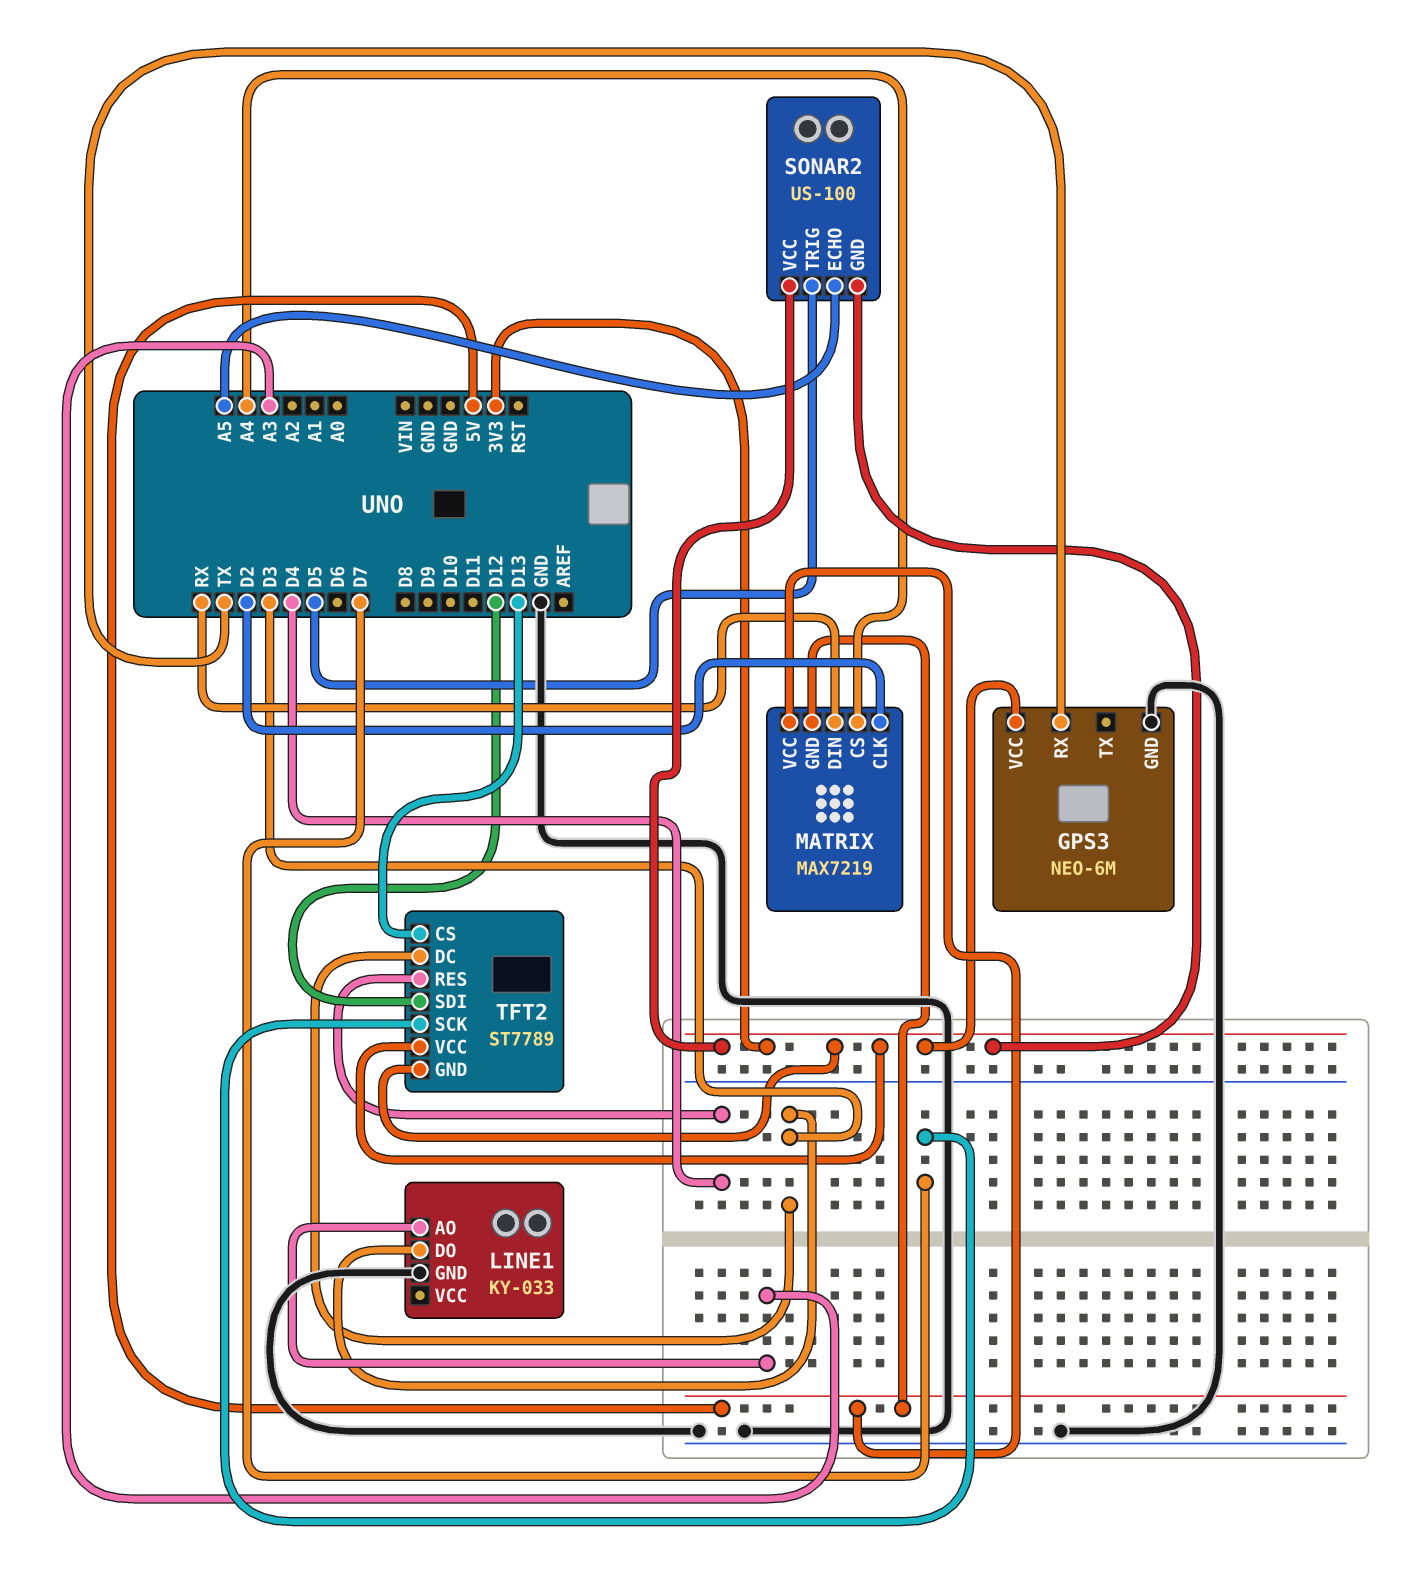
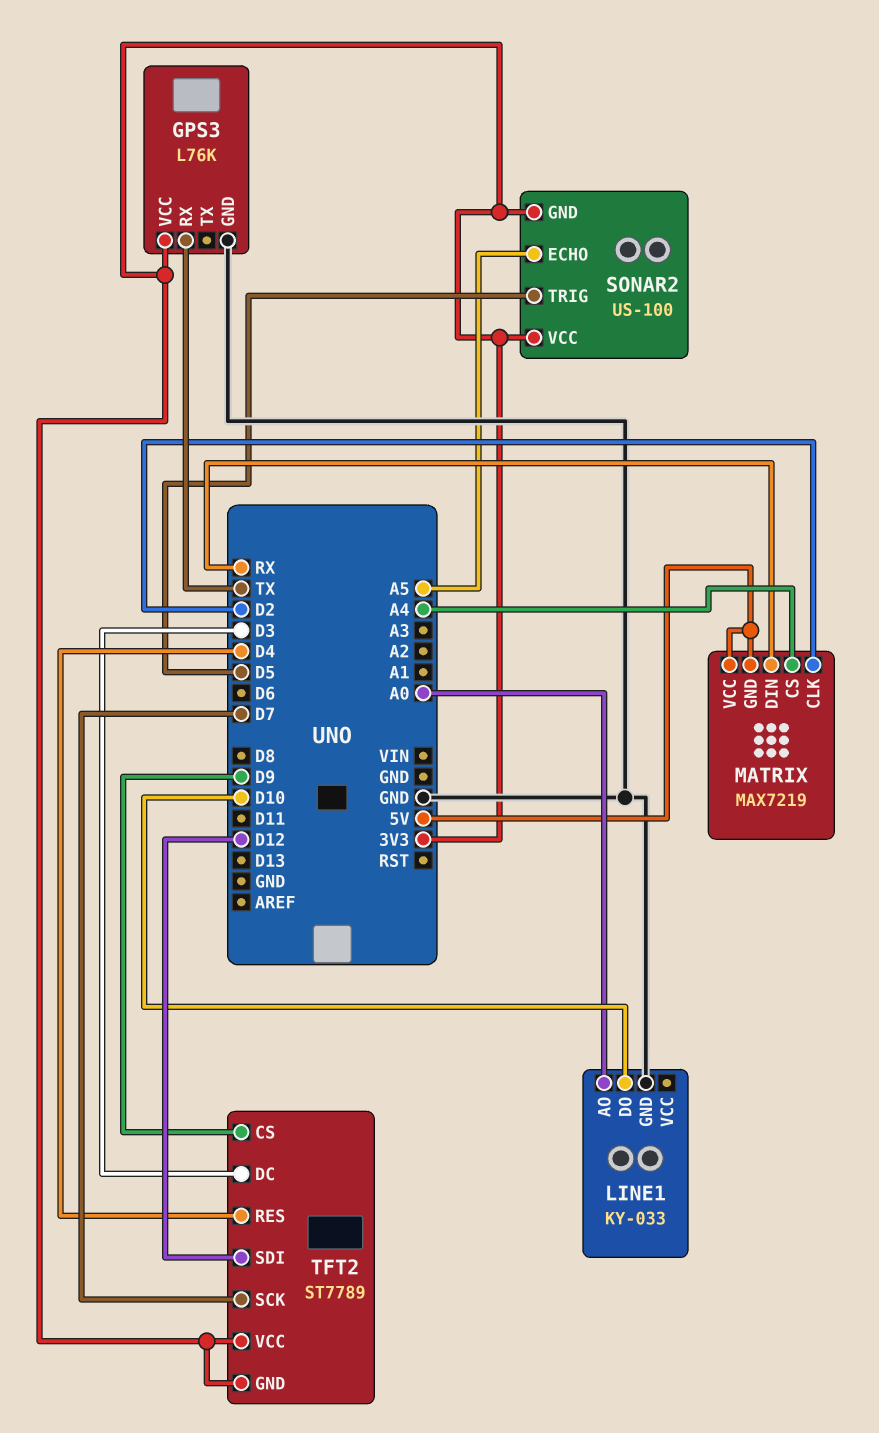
GPS3: NEO-6M -> L76K
LINE1 pin AO: A3 -> A0
LINE1 pin DO: D3 -> D10
TFT2 pin CS: D13 -> D9

